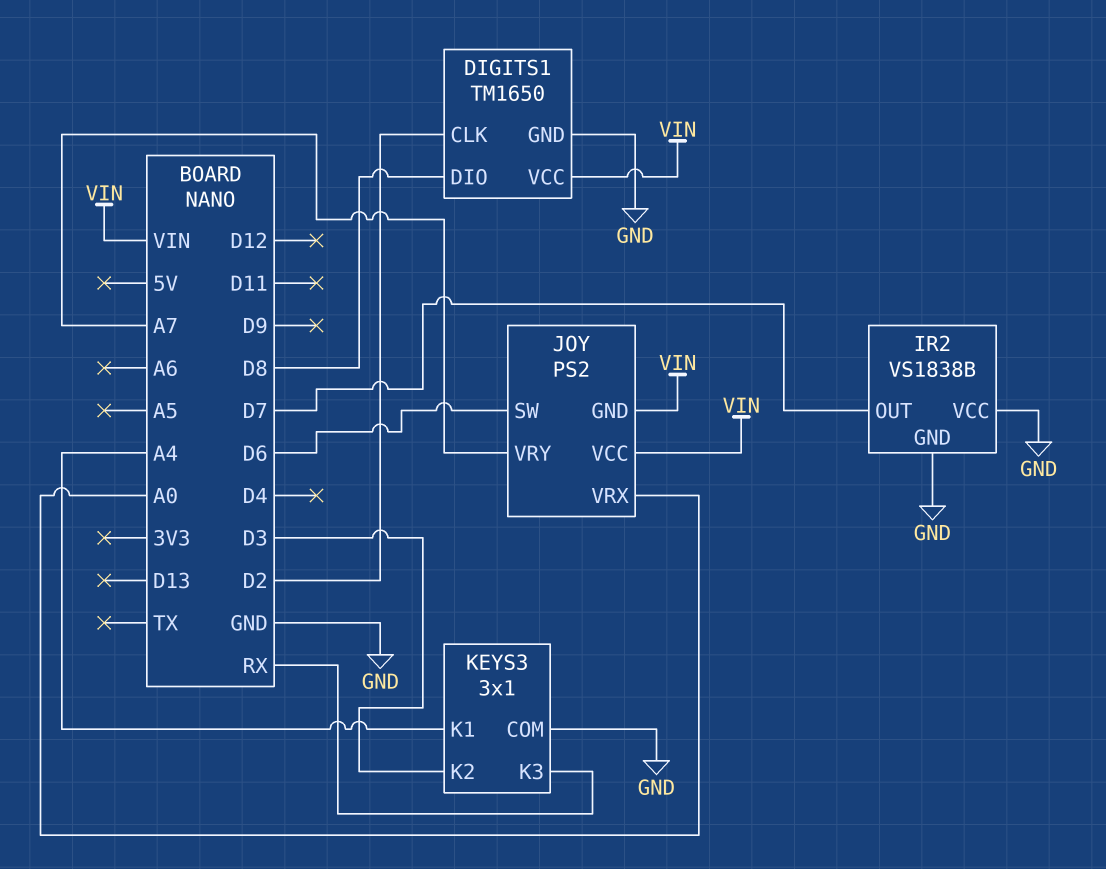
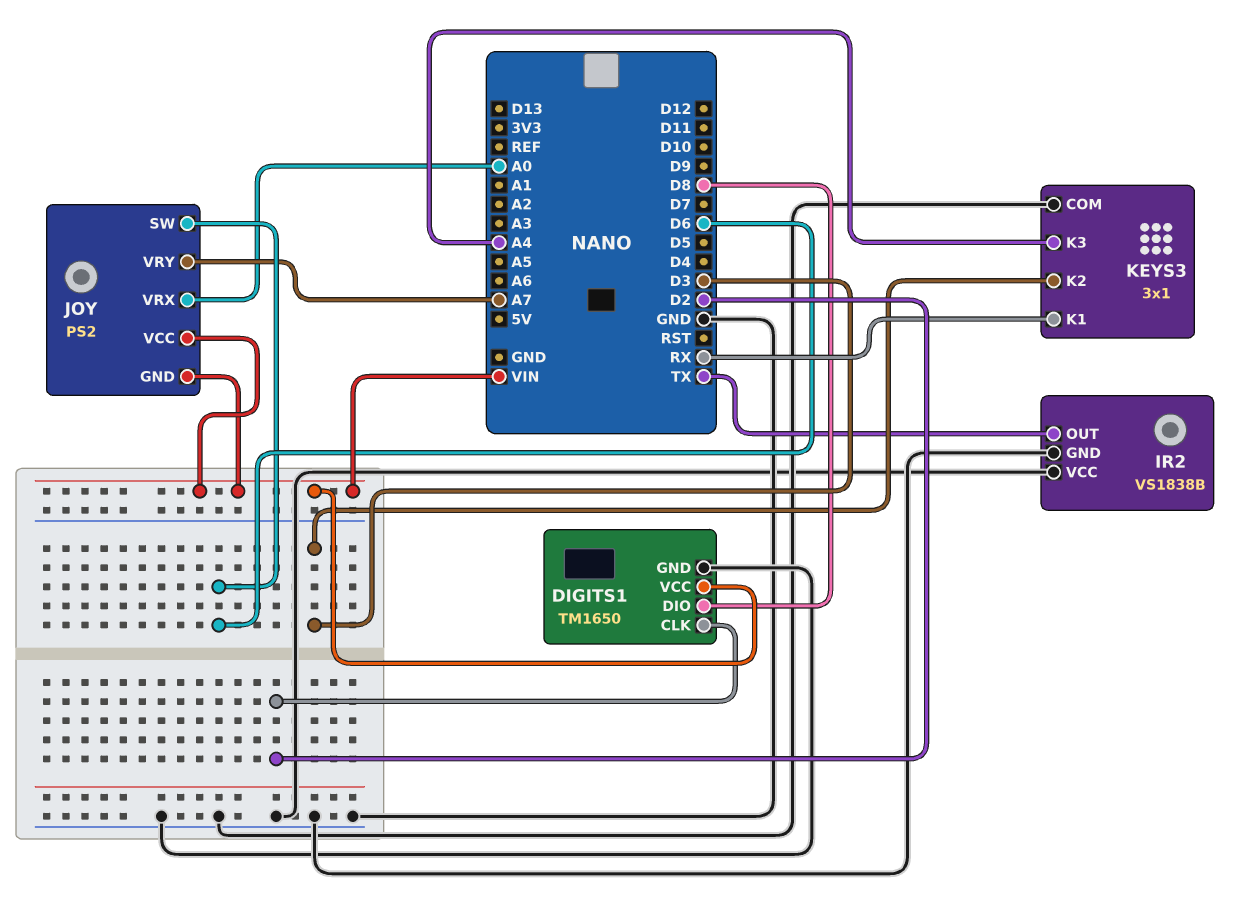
IR2 pin OUT: D7 -> TX
KEYS3 pin K1: A4 -> RX
KEYS3 pin K3: RX -> A4

